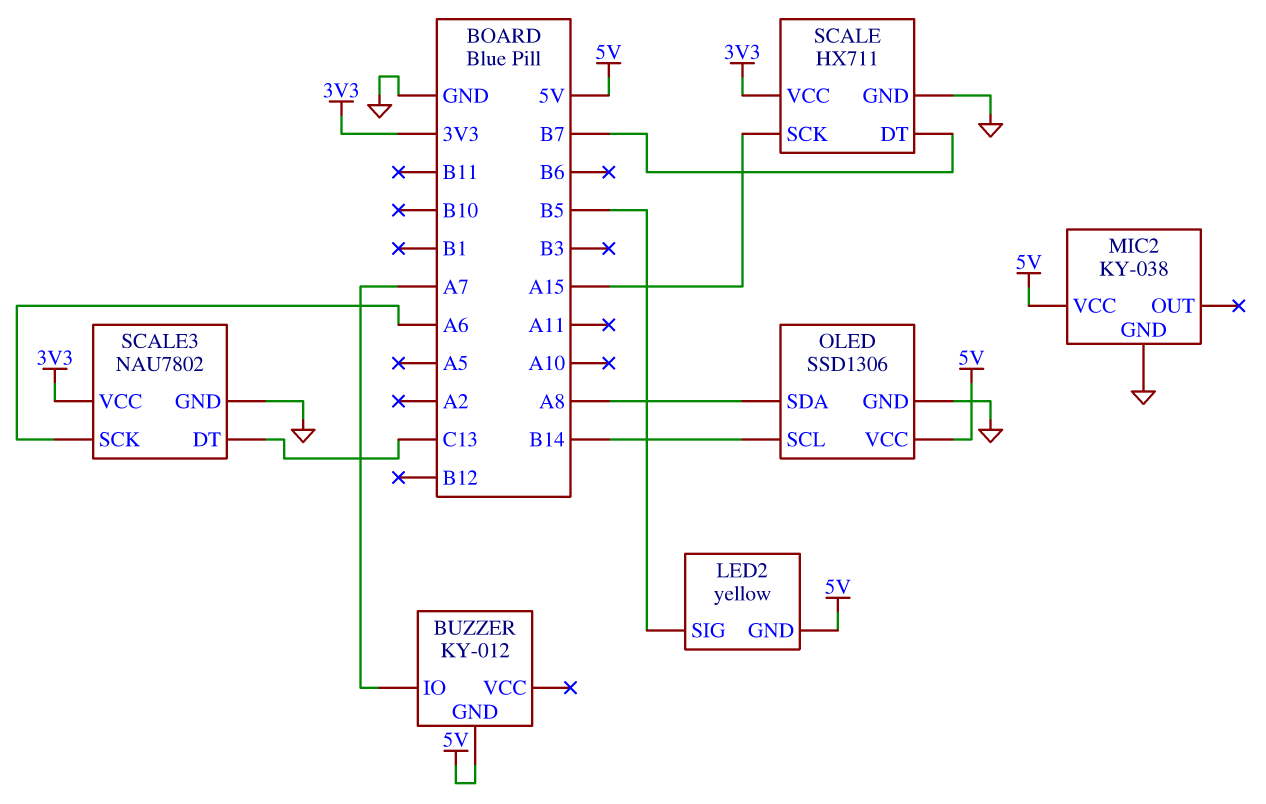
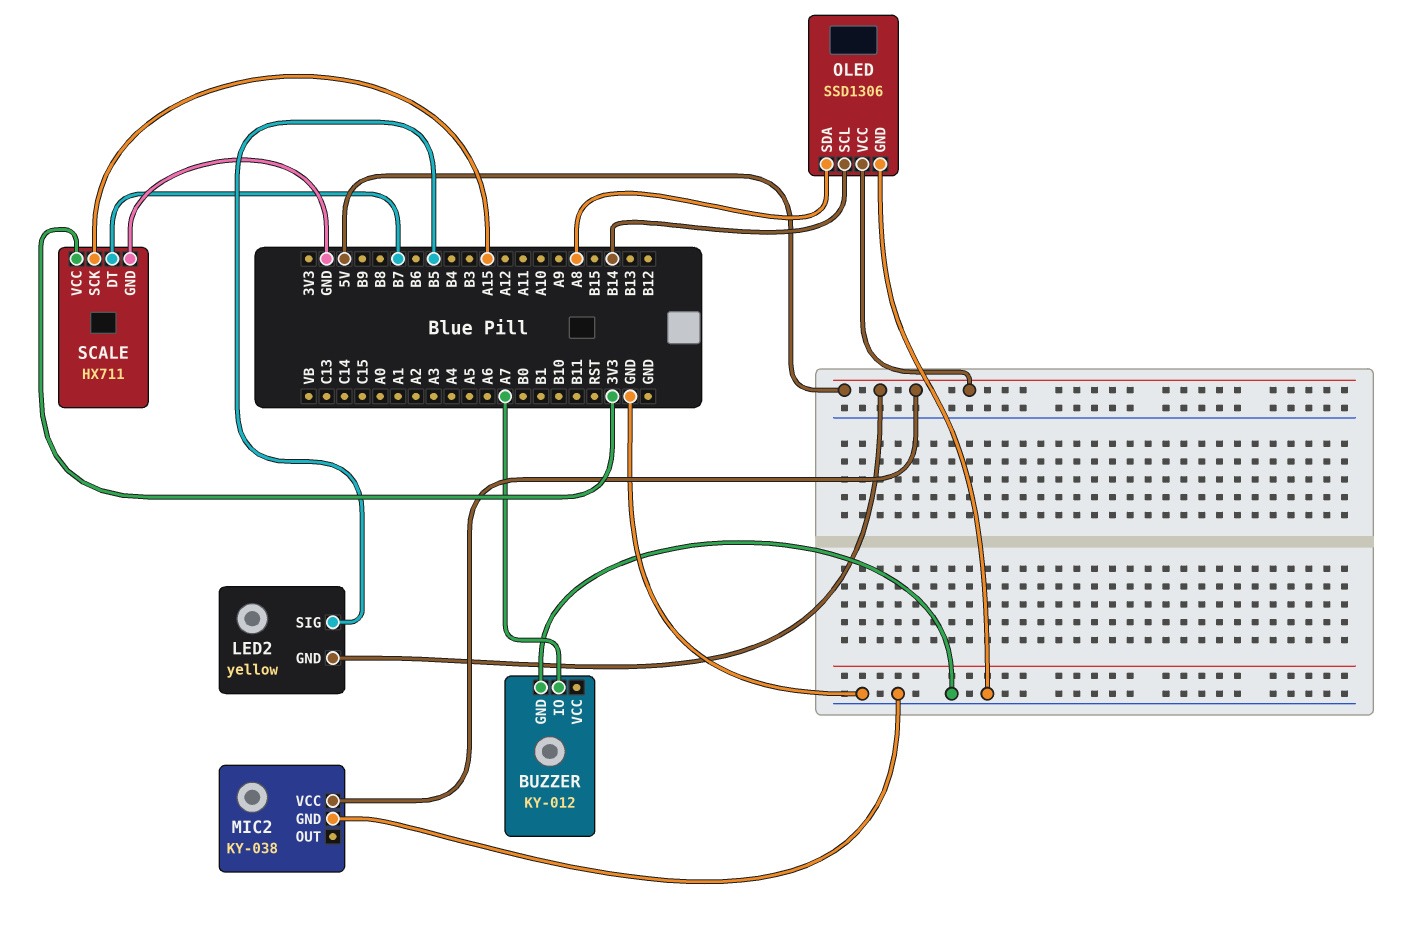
BUZZER pin GND: 5V -> GND
SCALE3: NAU7802 -> none
SCALE3 pin DT: C13 -> none
SCALE3 pin GND: GND -> none
SCALE3 pin SCK: A6 -> none
SCALE3 pin VCC: 3V3 -> none

